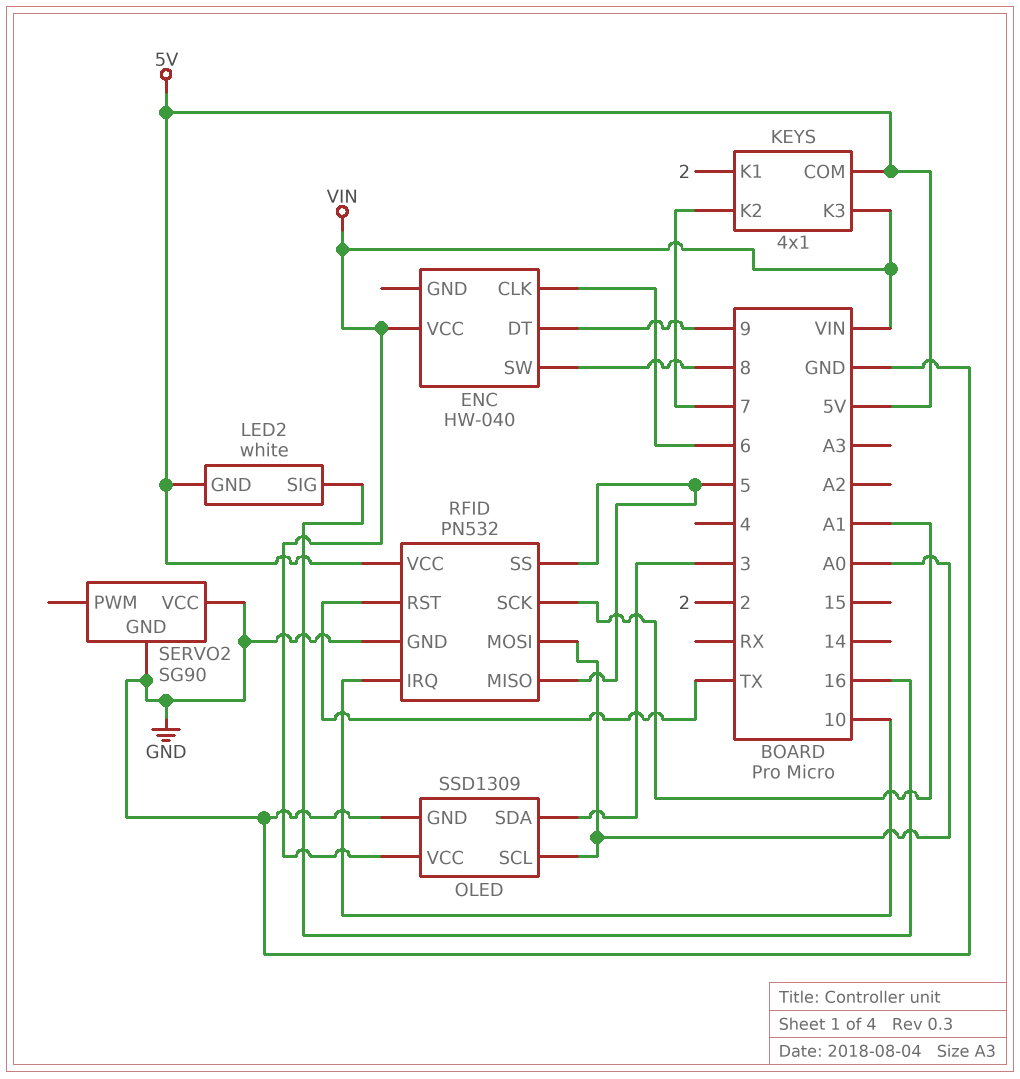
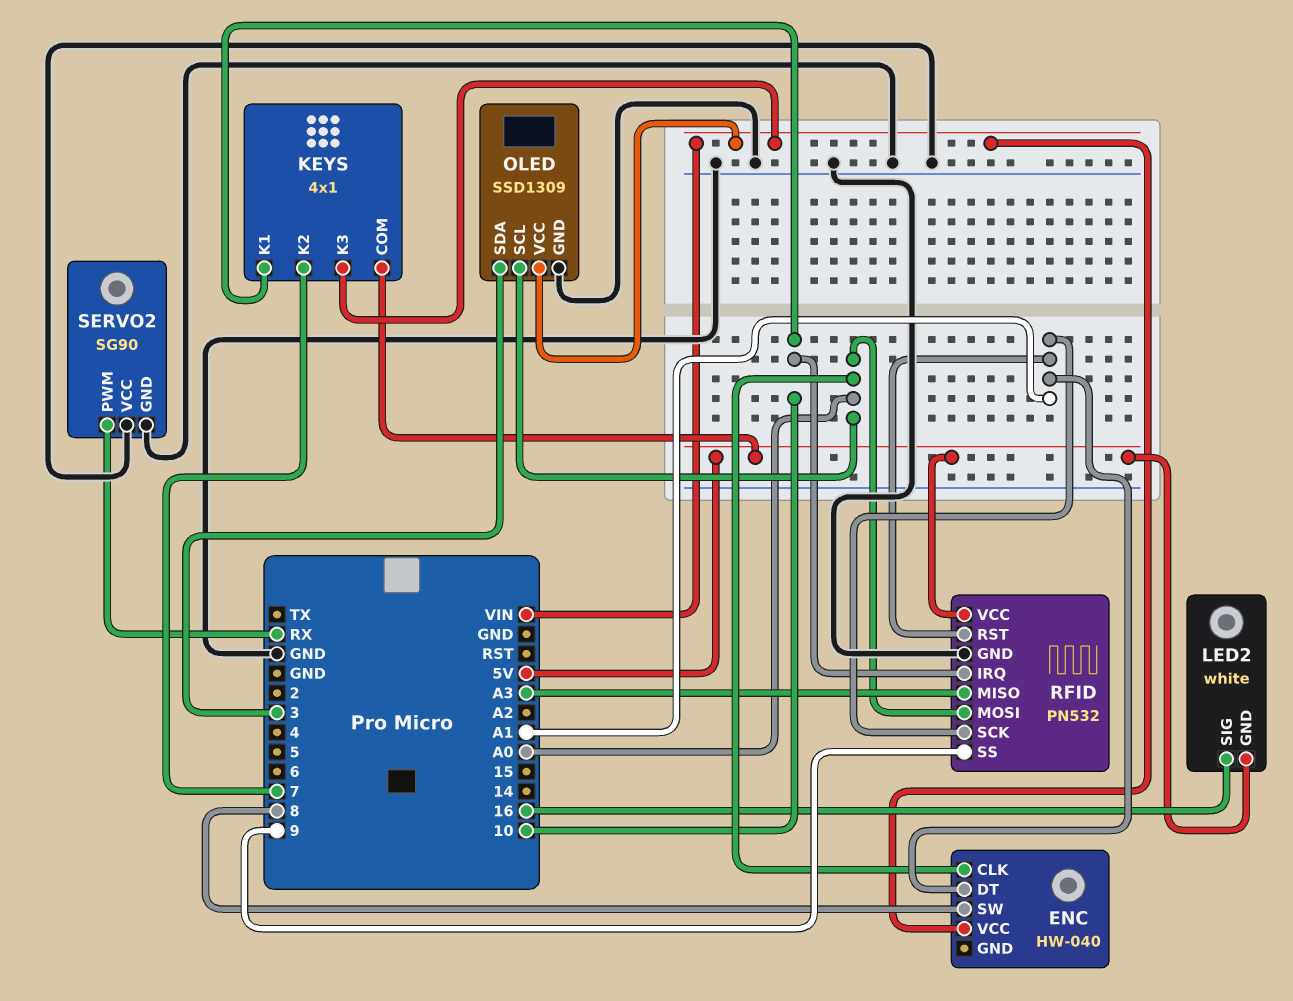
ENC pin CLK: 6 -> A0
ENC pin DT: 9 -> A1
KEYS pin K1: 2 -> 10
RFID pin MISO: 5 -> A3
RFID pin RST: TX -> A1
RFID pin SS: 5 -> 9
SERVO2 pin PWM: none -> RX

